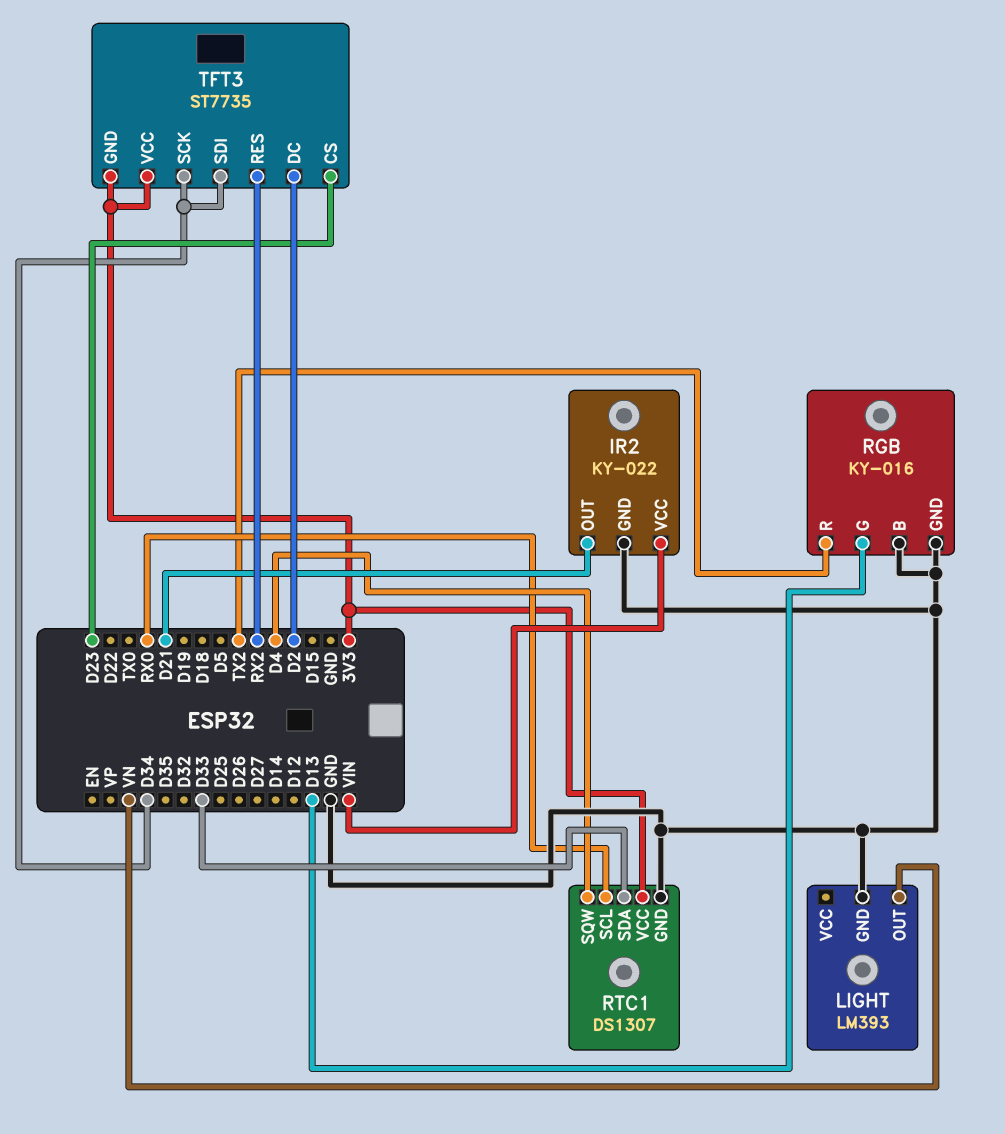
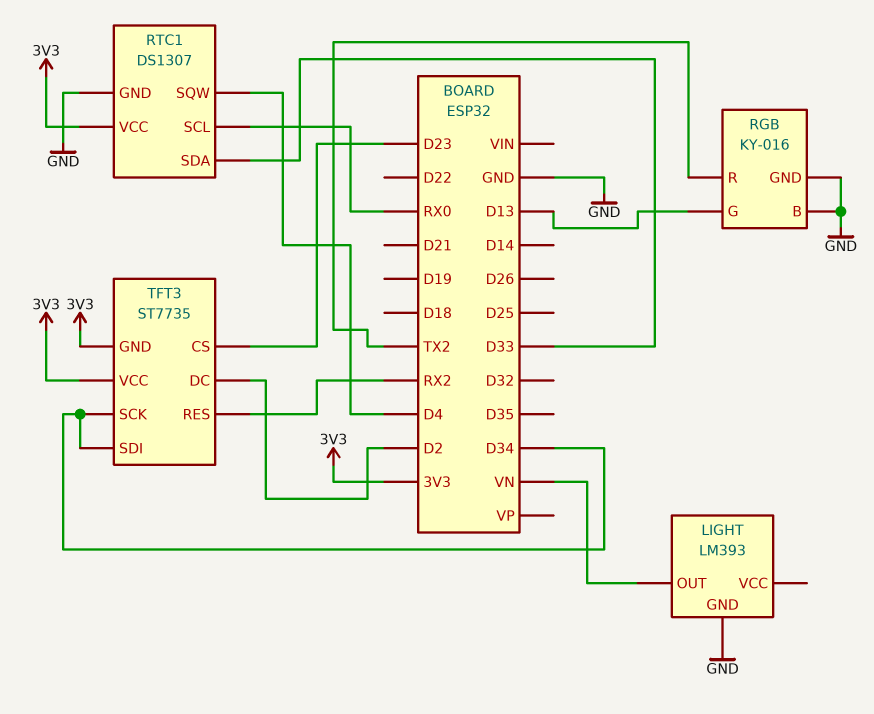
IR2: KY-022 -> none
IR2 pin GND: GND -> none
IR2 pin OUT: D21 -> none
IR2 pin VCC: VIN -> none

